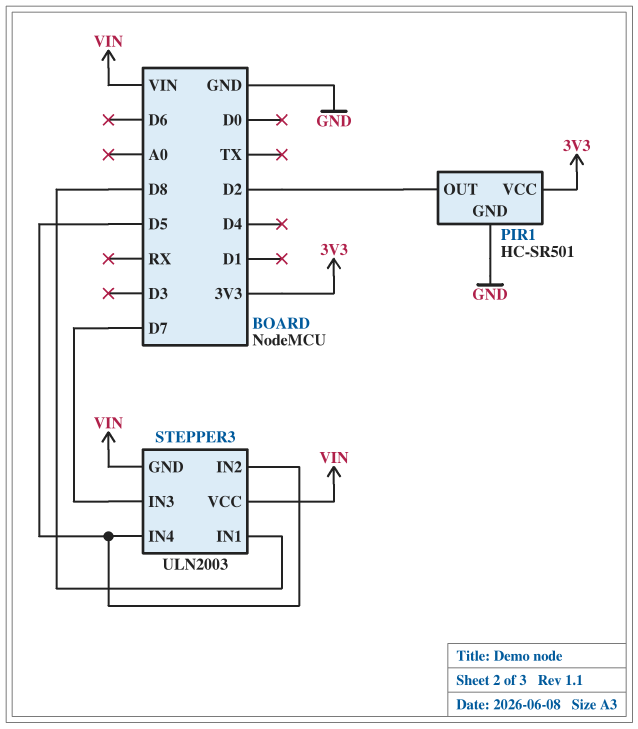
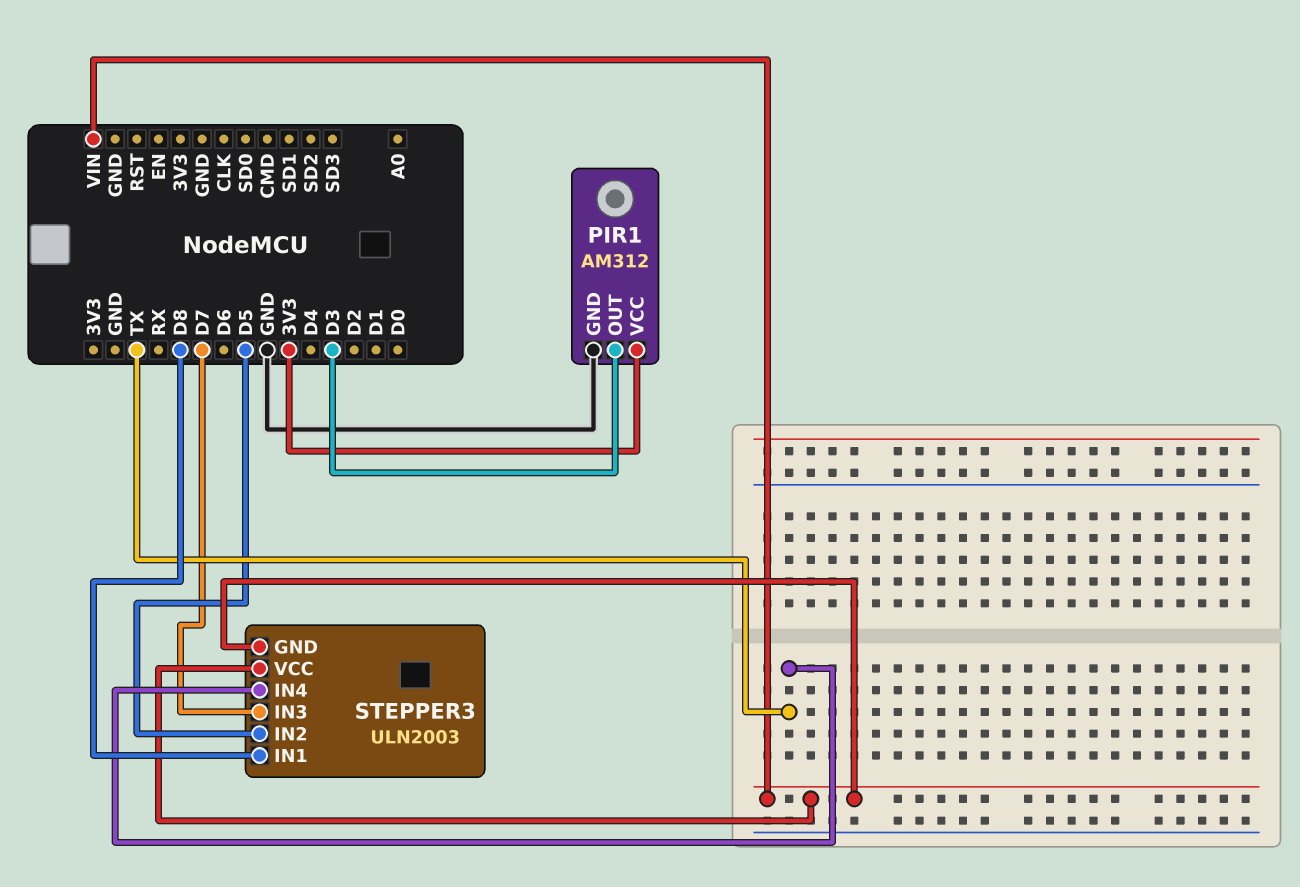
PIR1: HC-SR501 -> AM312
PIR1 pin OUT: D2 -> D3
STEPPER3 pin IN4: D5 -> TX

